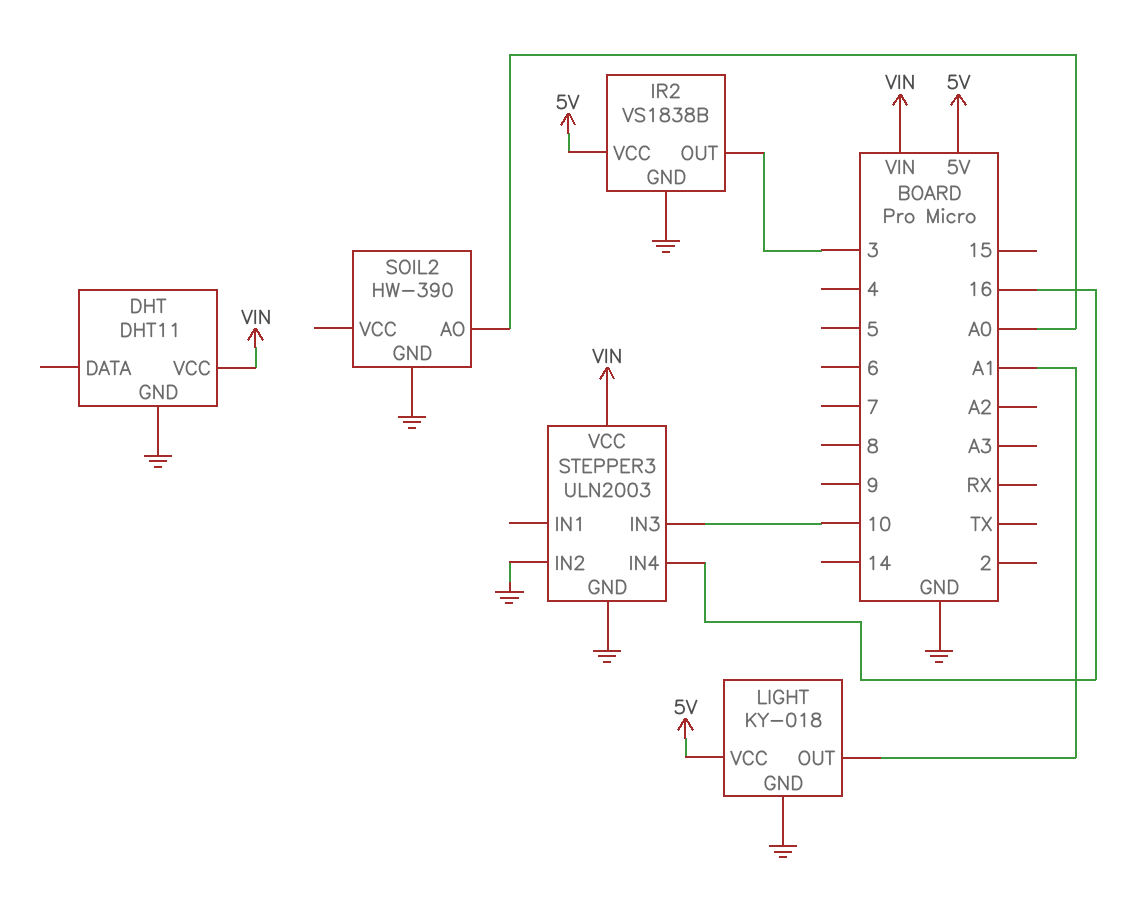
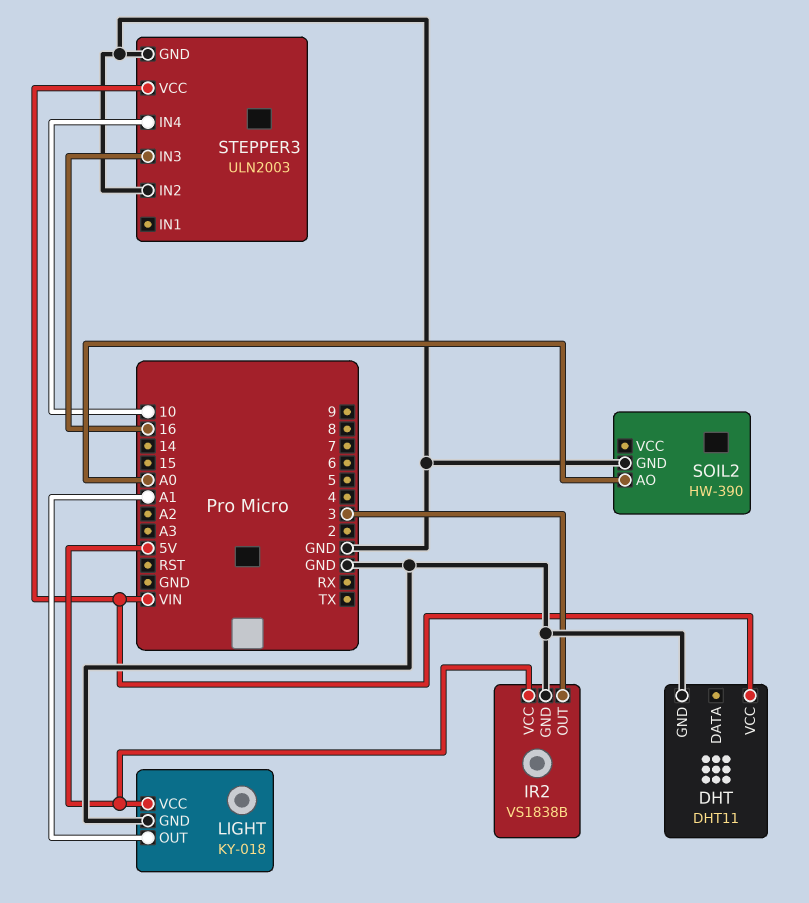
STEPPER3 pin IN3: 10 -> 16
STEPPER3 pin IN4: 16 -> 10

